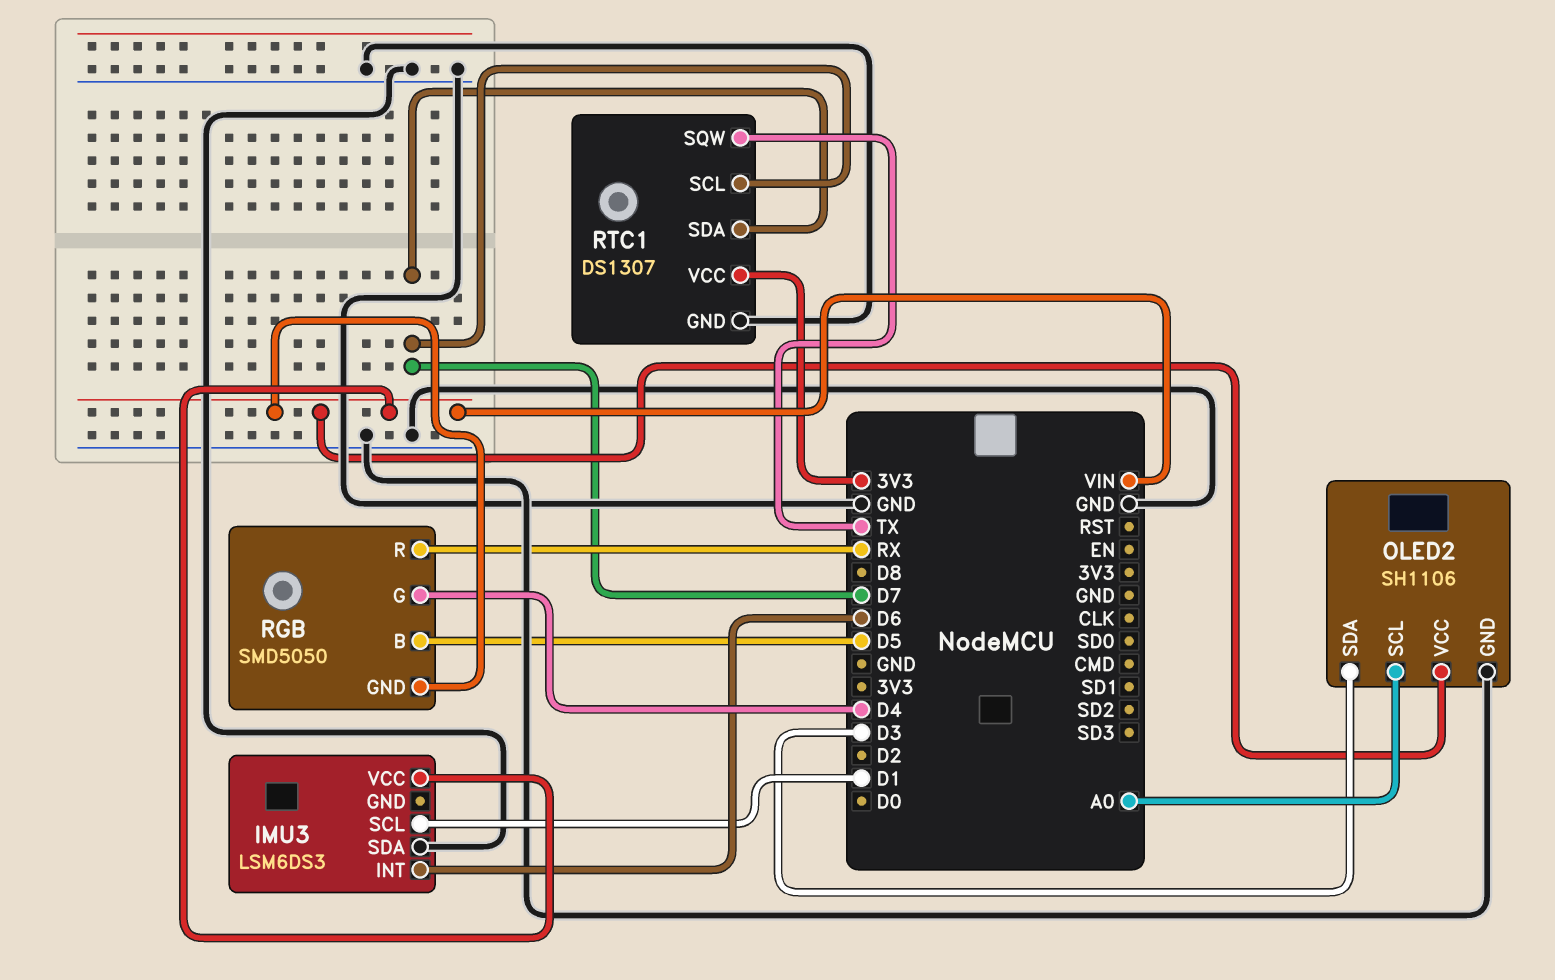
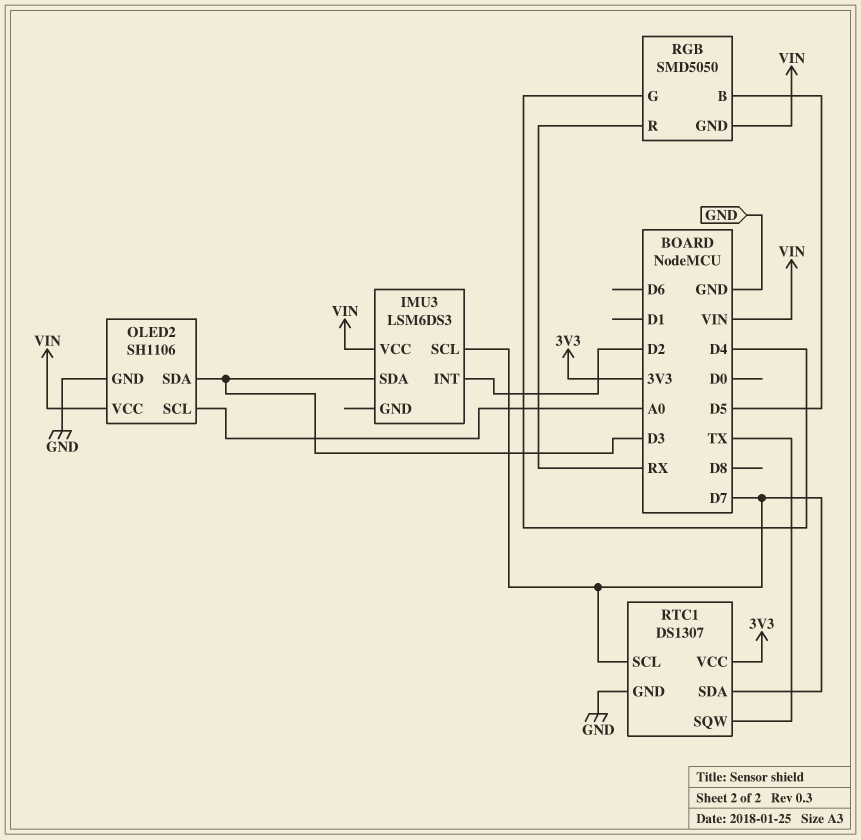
IMU3 pin INT: D6 -> D2
IMU3 pin SCL: D1 -> D7
IMU3 pin SDA: GND -> D3

